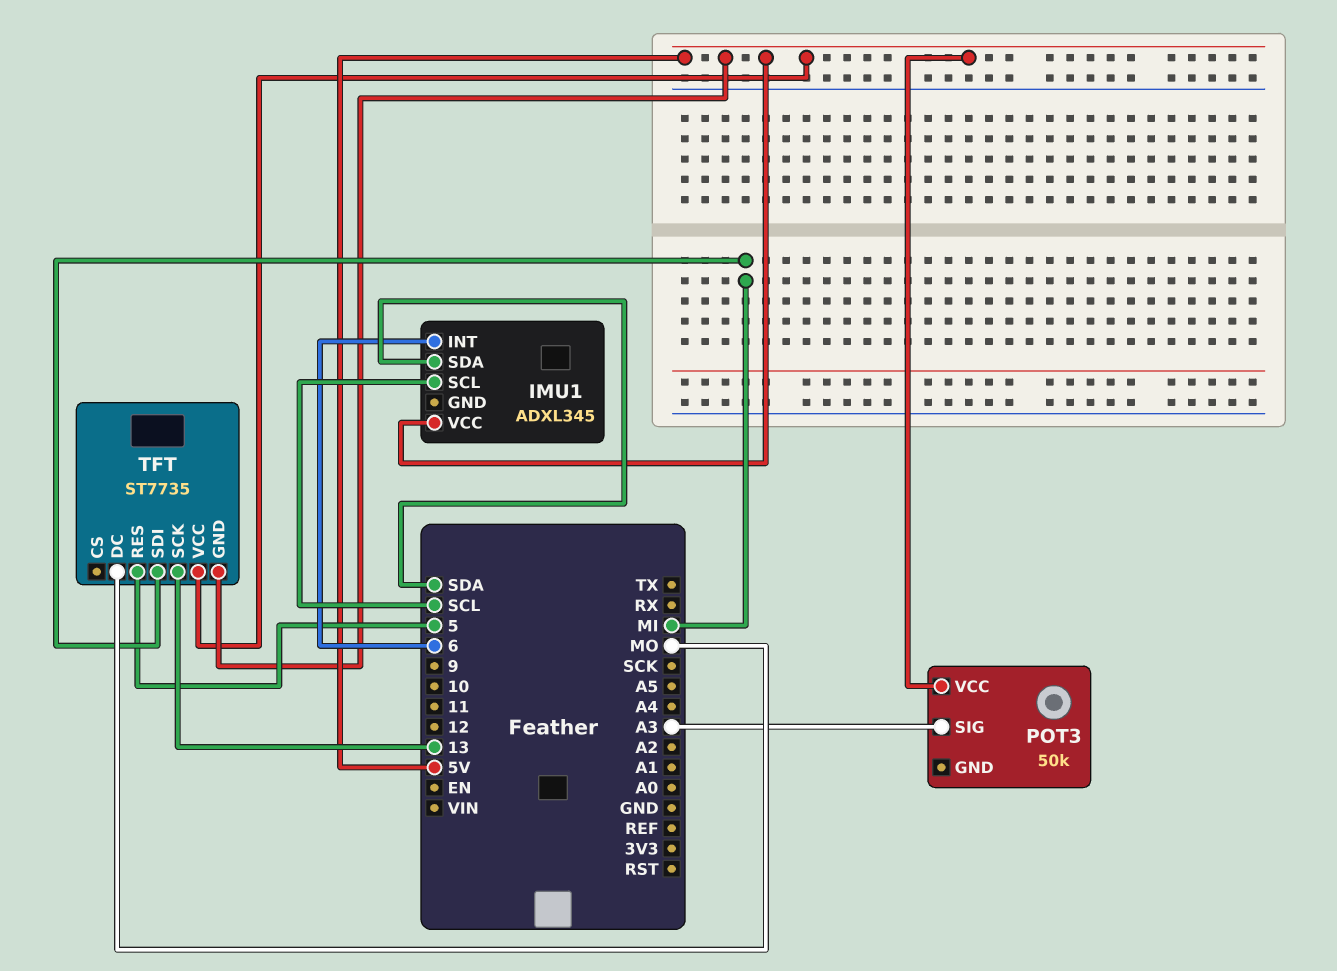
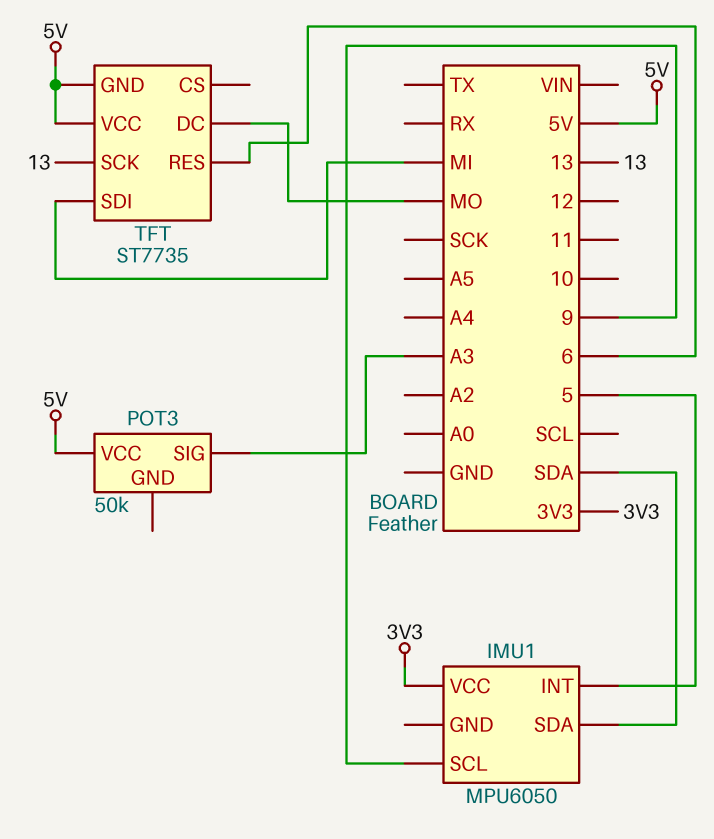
IMU1: ADXL345 -> MPU6050
IMU1 pin INT: 6 -> 5
IMU1 pin SCL: SCL -> 9
IMU1 pin VCC: 5V -> 3V3
TFT pin RES: 5 -> 6

